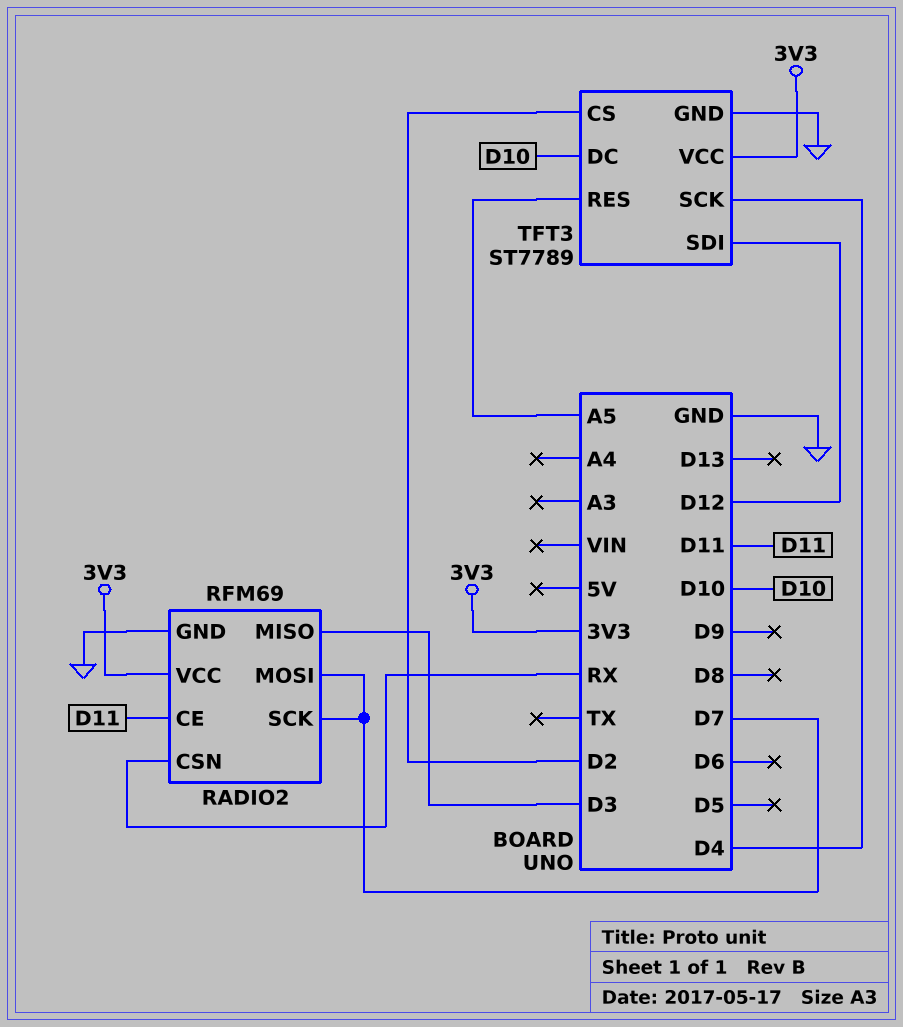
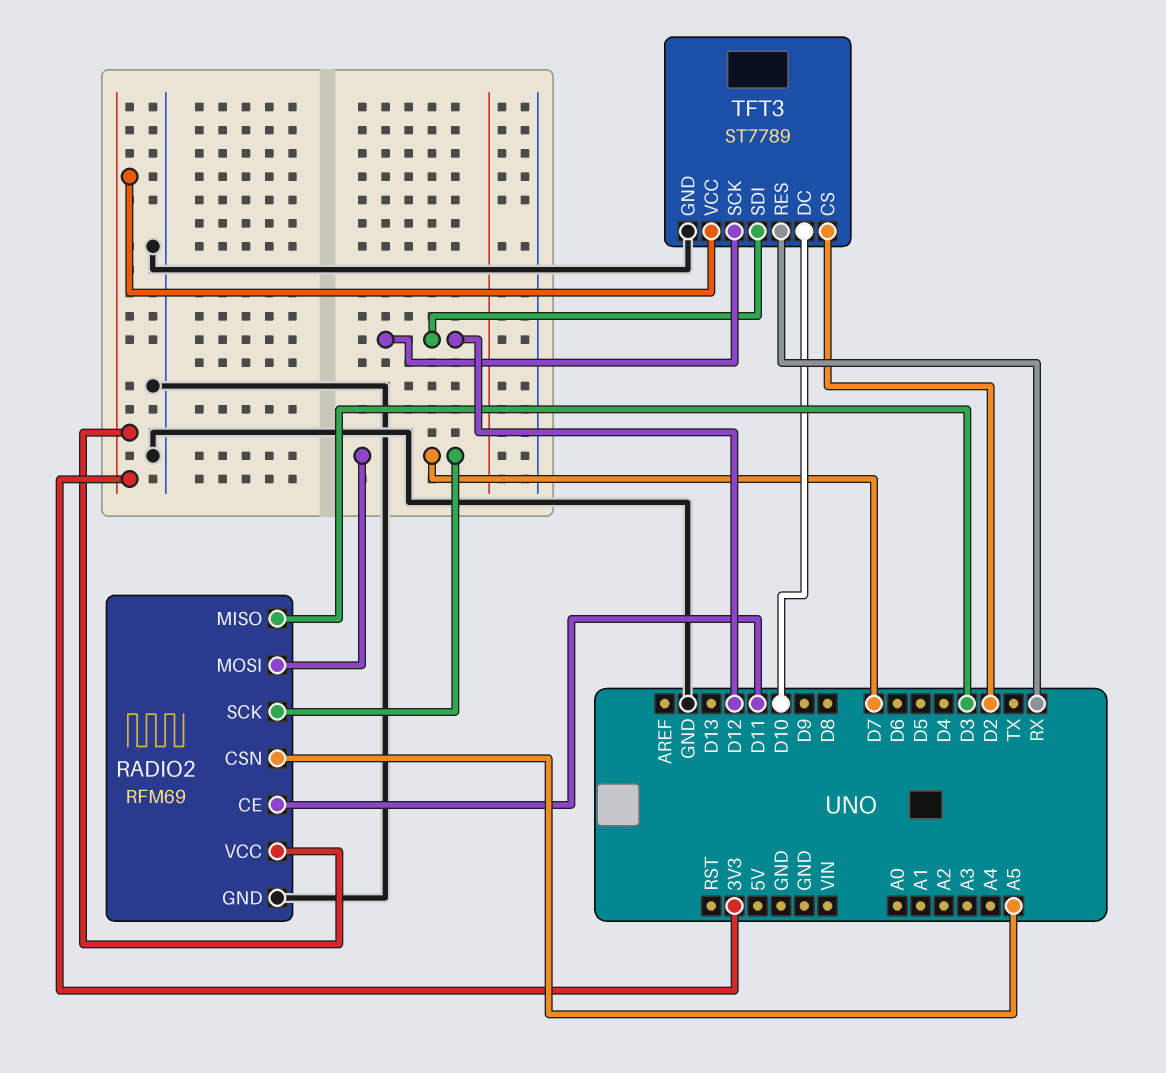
RADIO2 pin CSN: RX -> A5
TFT3 pin RES: A5 -> RX
TFT3 pin SCK: D4 -> D12

